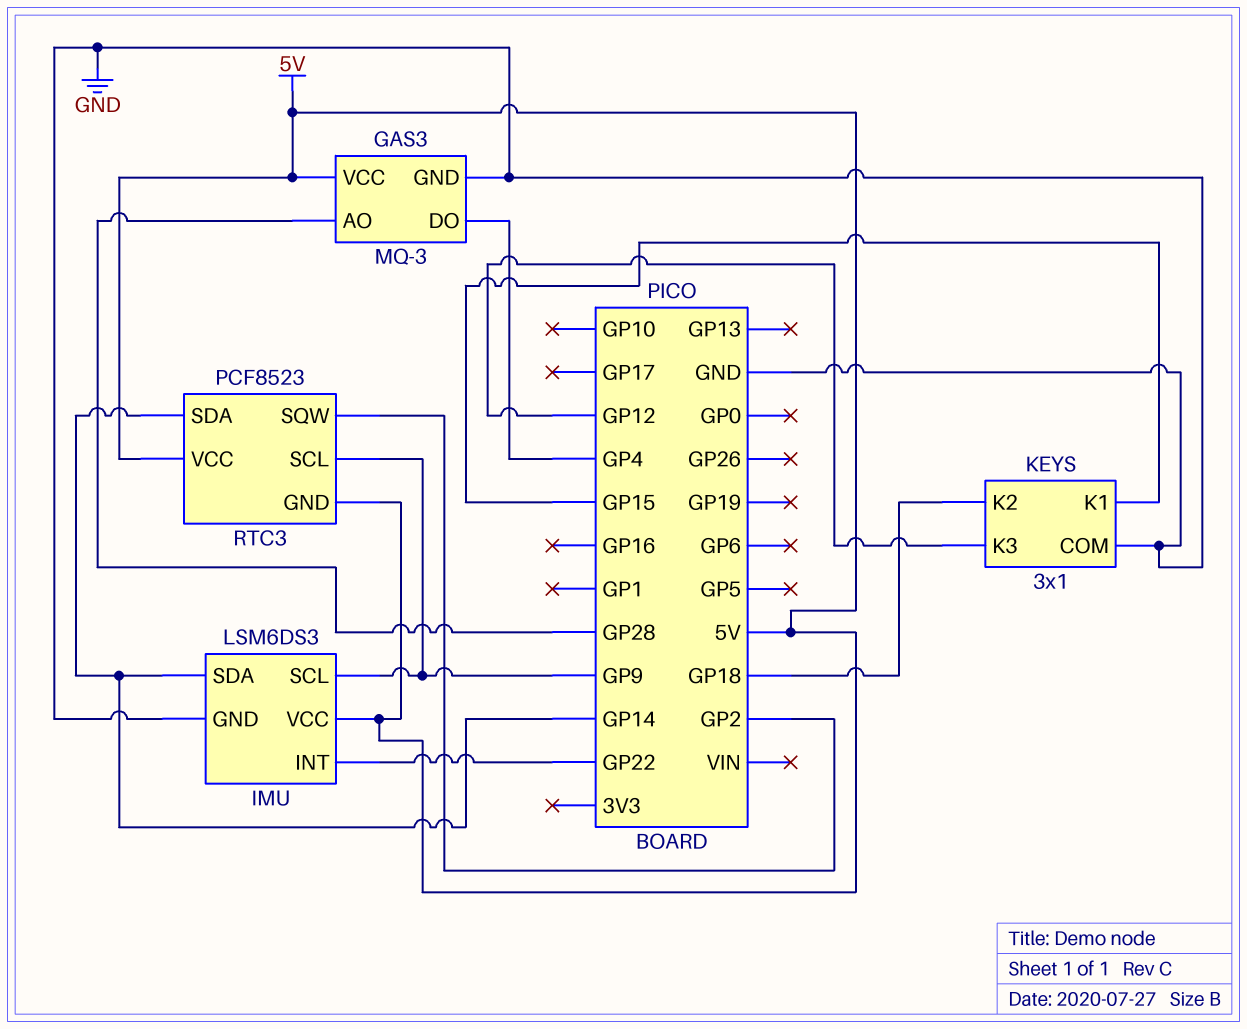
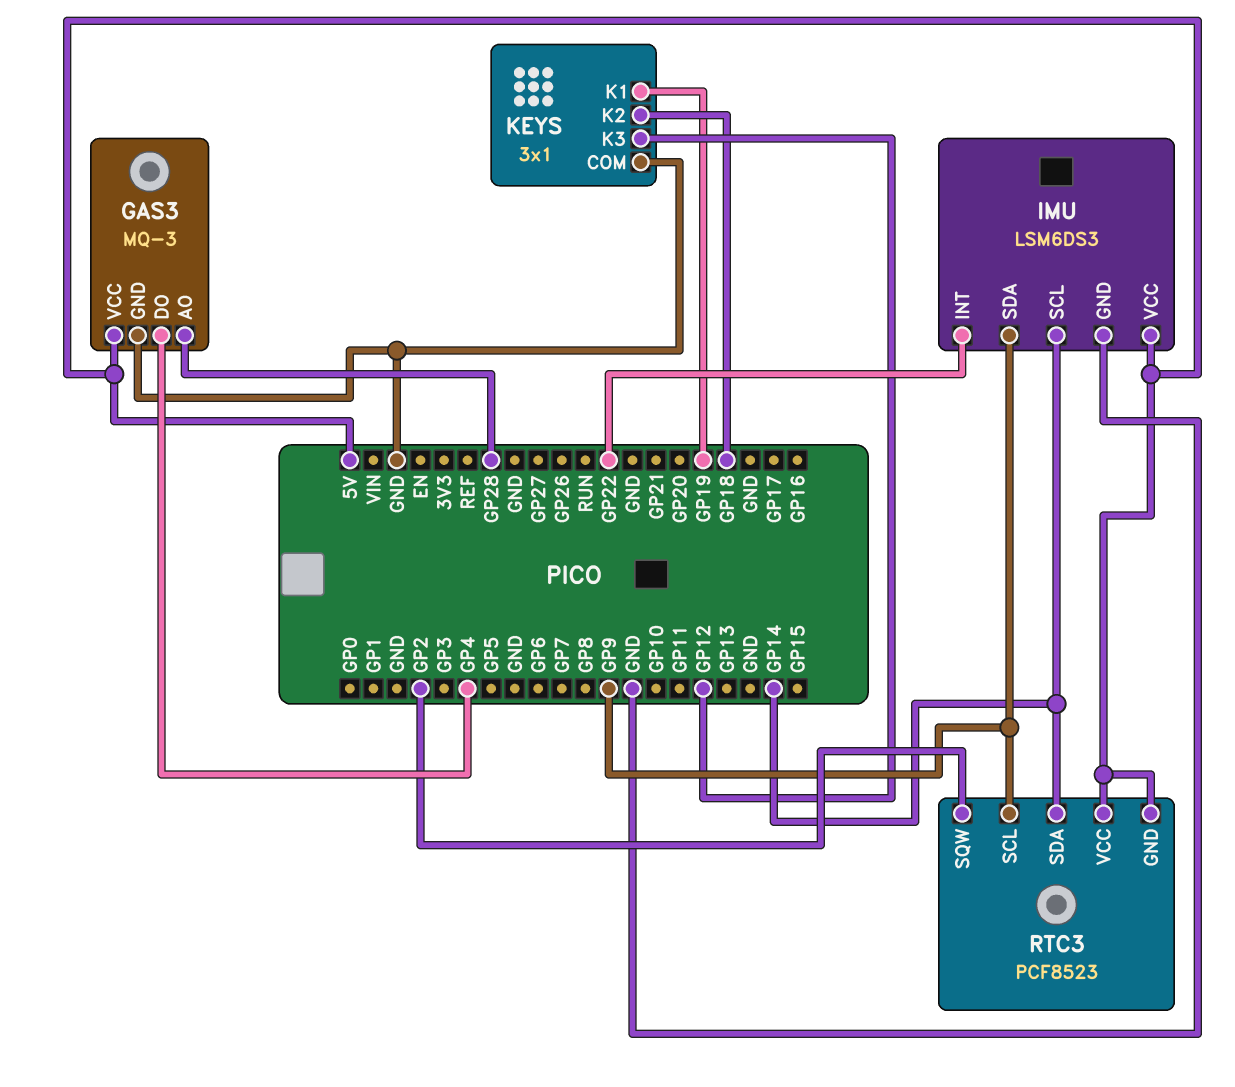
IMU pin SCL: GP9 -> GP14
IMU pin SDA: GP14 -> GP9
KEYS pin K1: GP15 -> GP19

